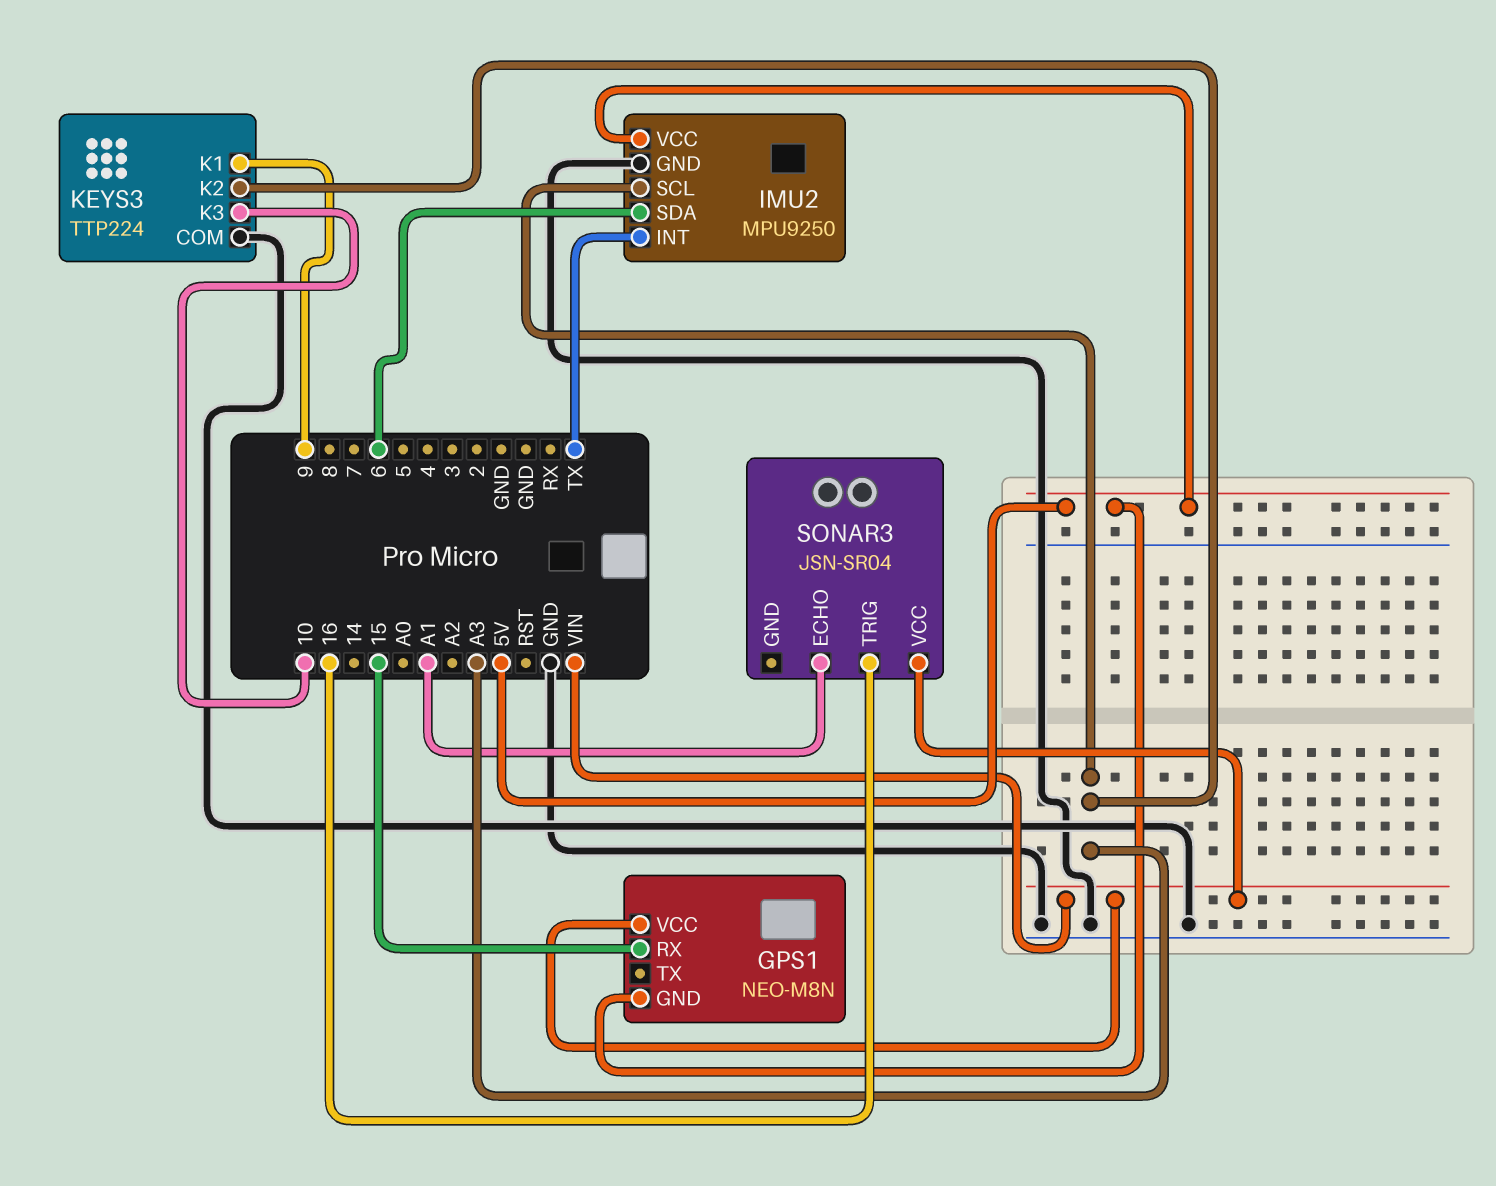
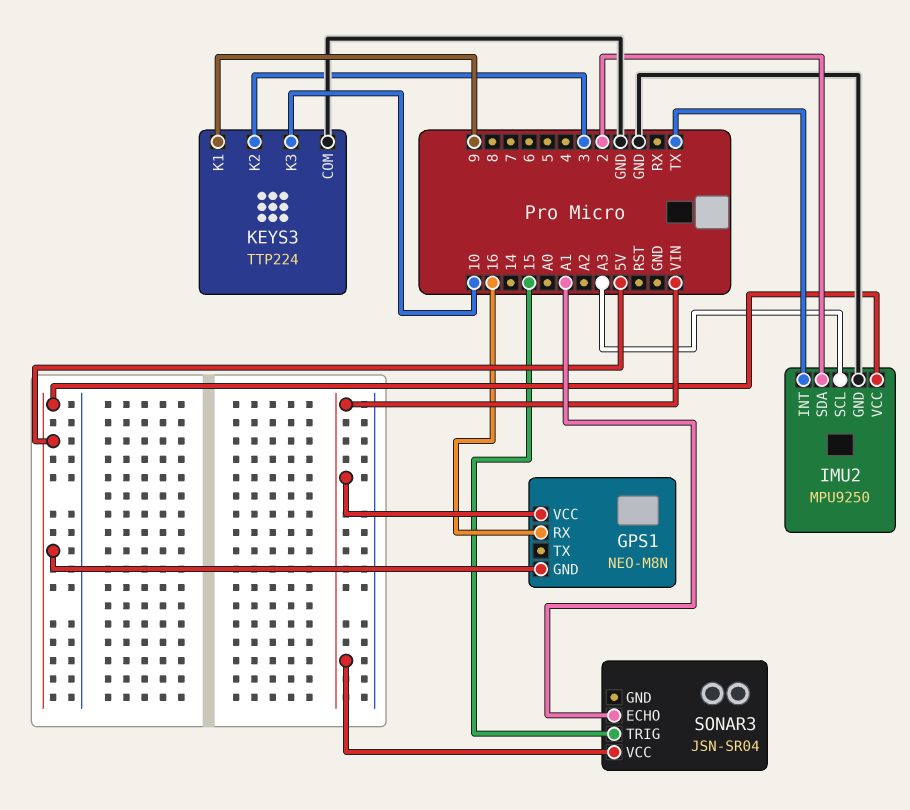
GPS1 pin RX: 15 -> 16
IMU2 pin SDA: 6 -> 2
KEYS3 pin K2: A3 -> 3
SONAR3 pin TRIG: 16 -> 15

